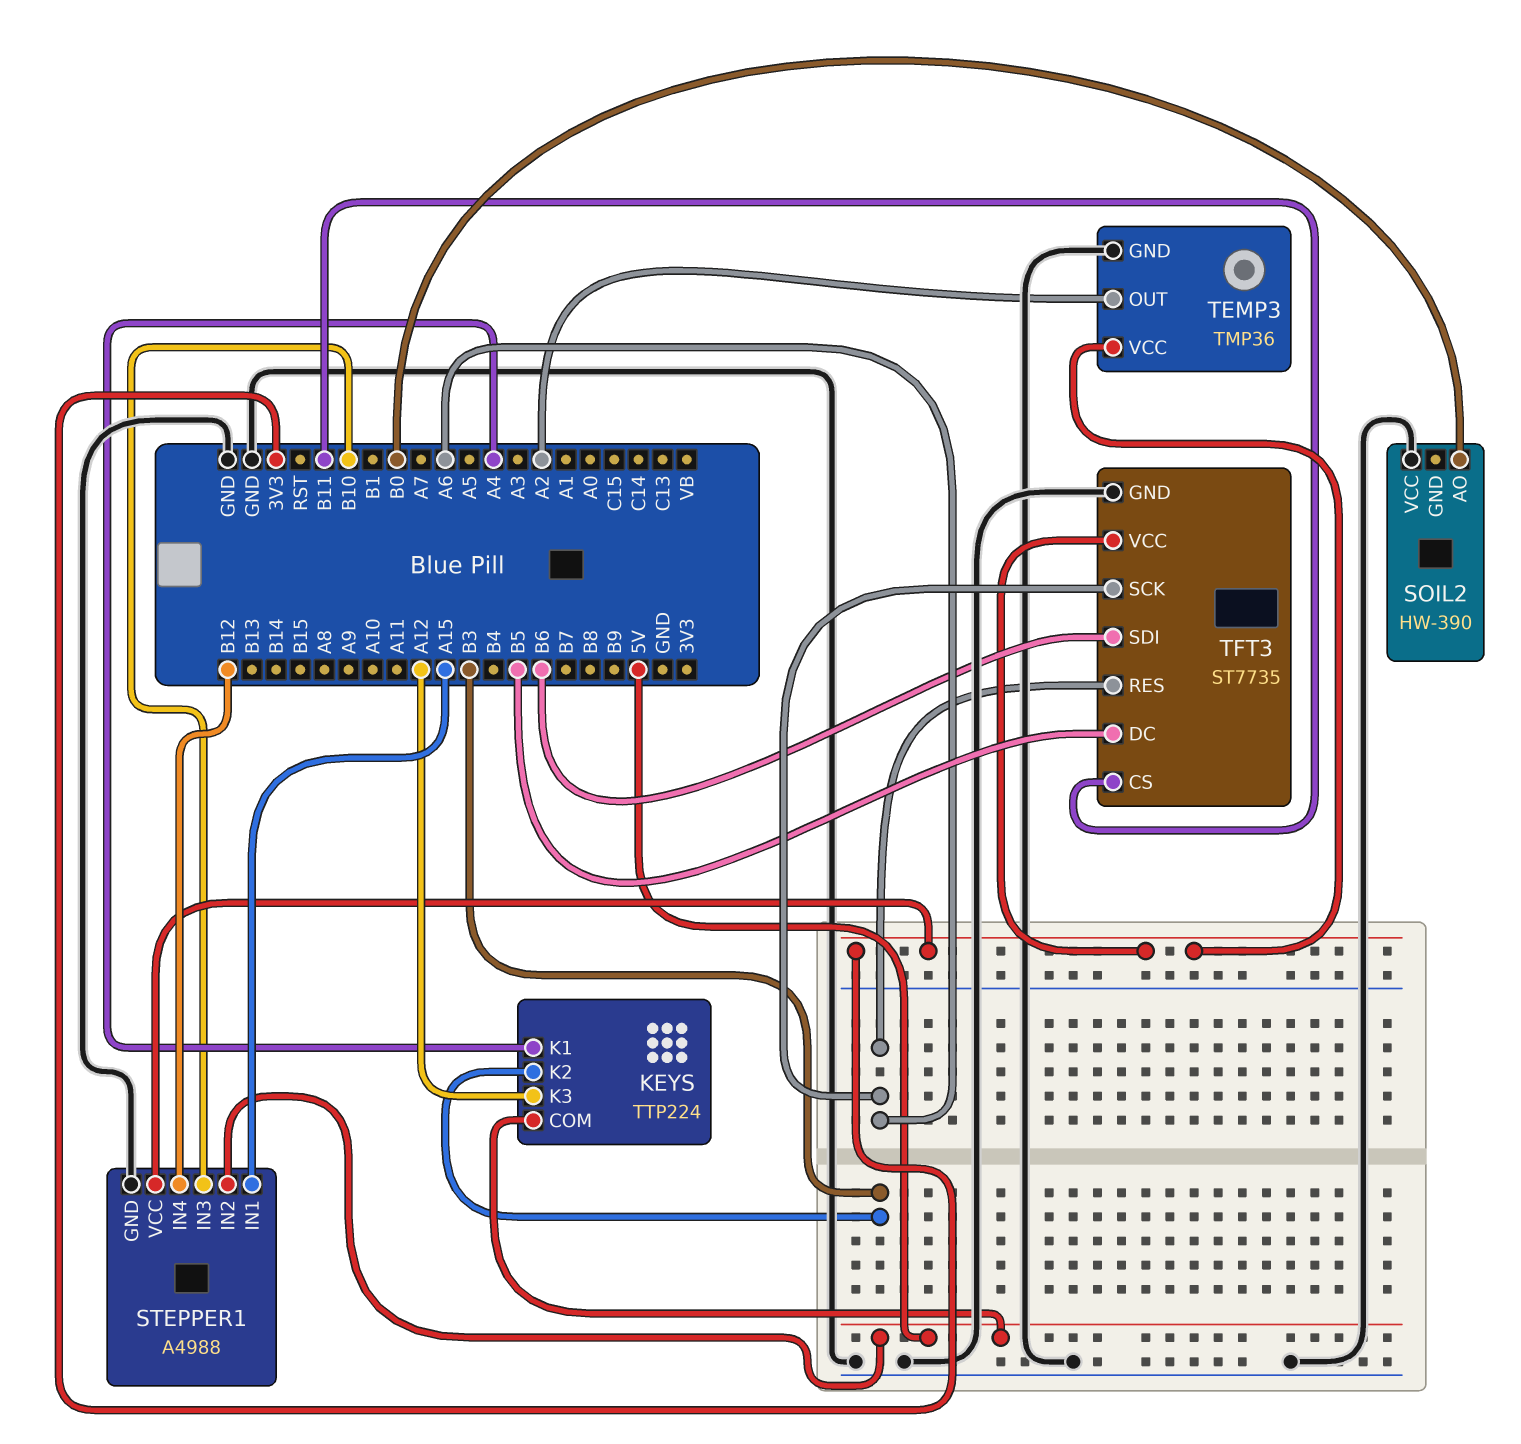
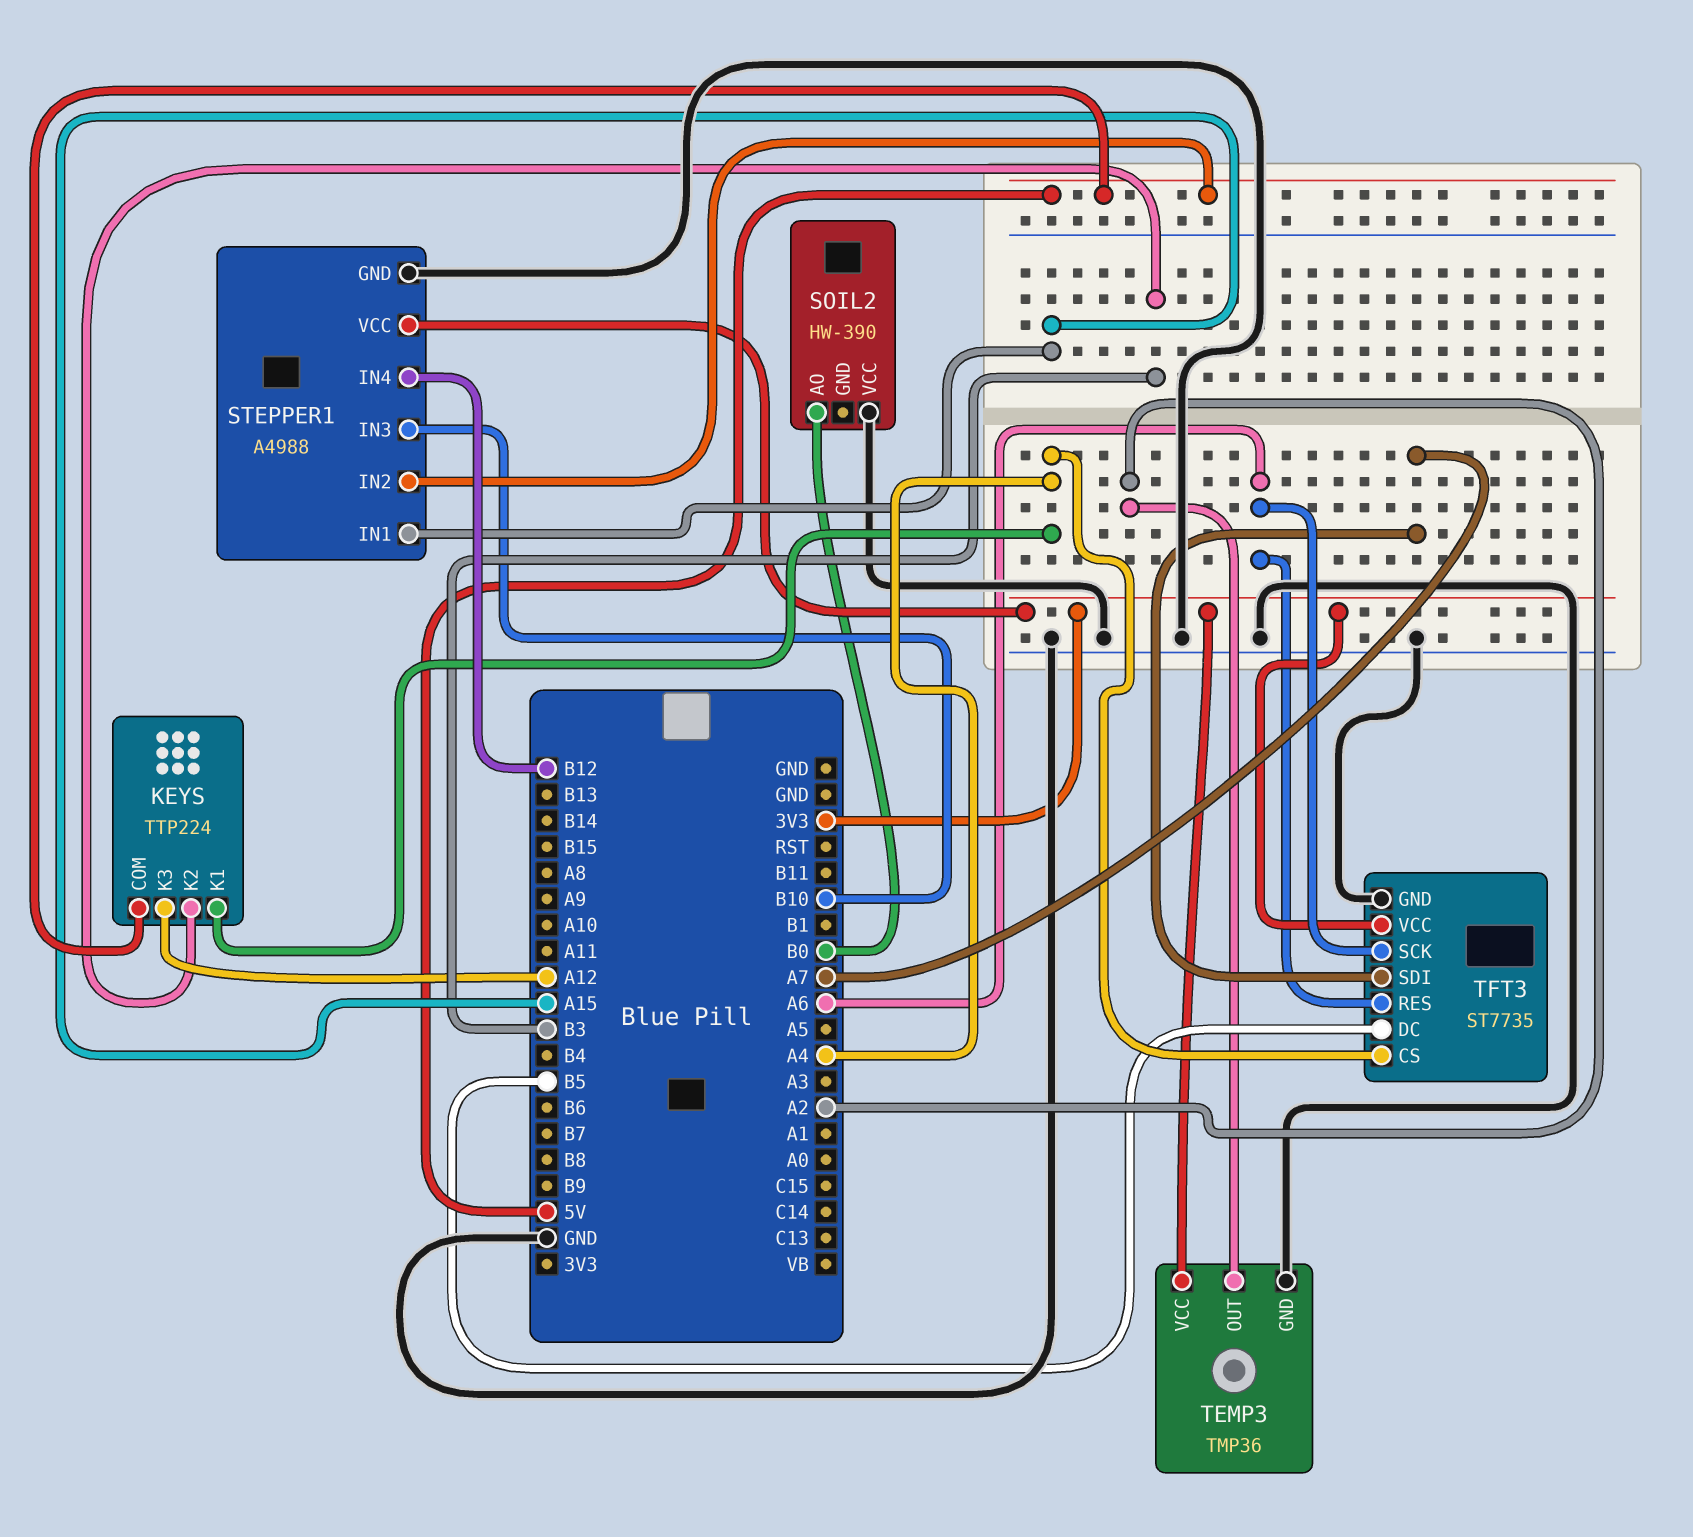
TFT3 pin CS: B11 -> A4
TFT3 pin SDI: B6 -> A7

